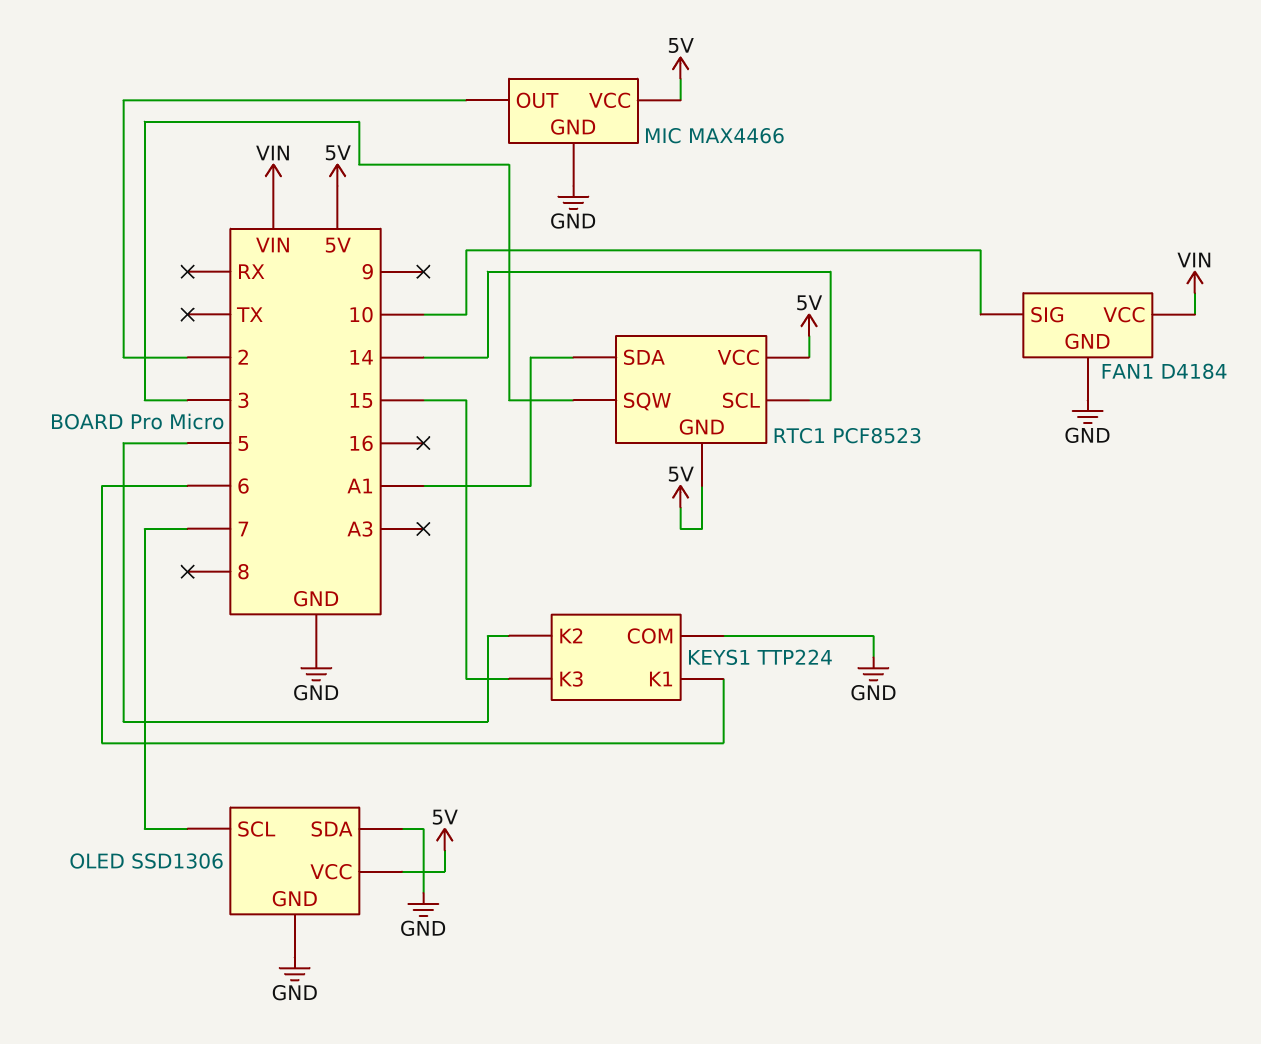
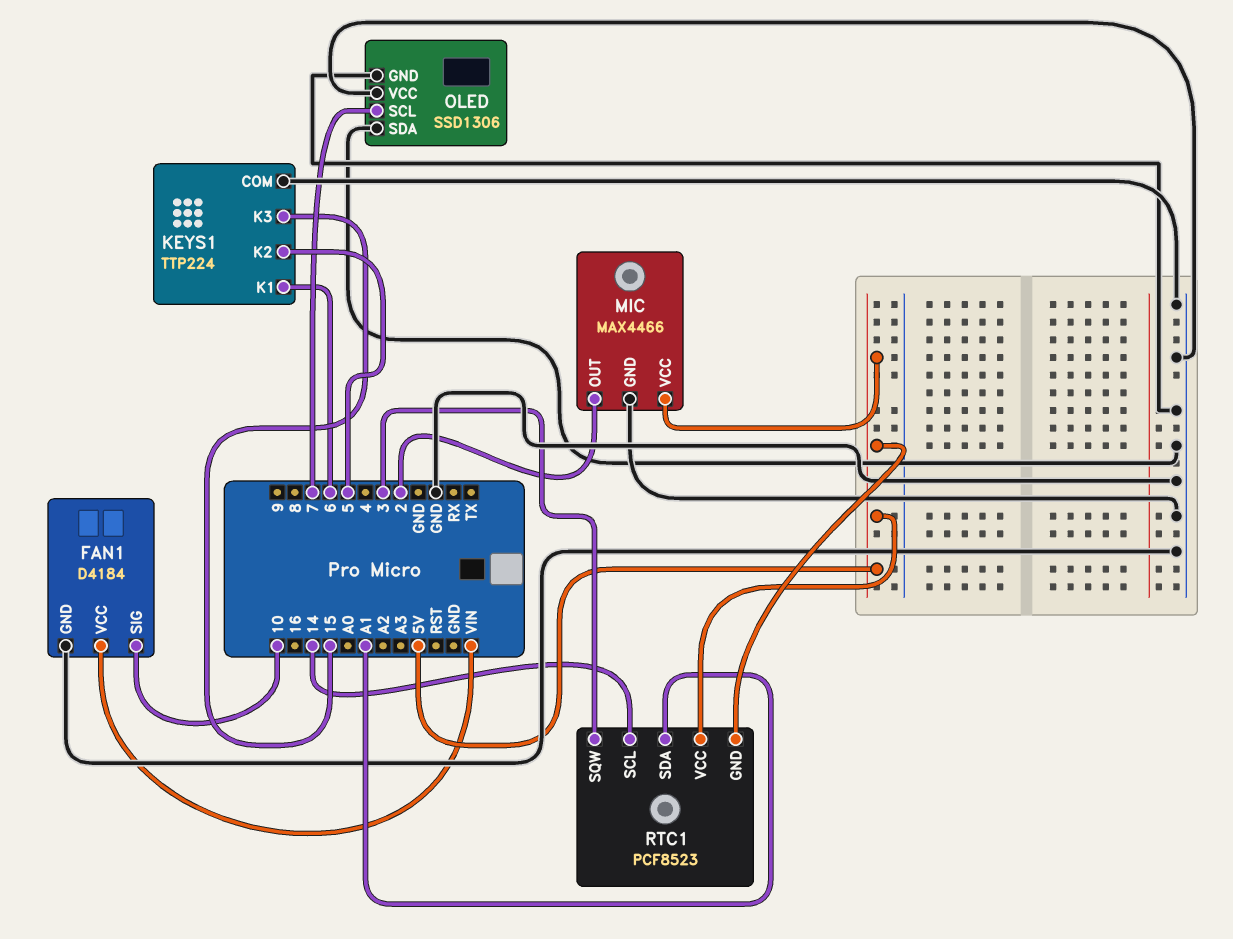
OLED pin VCC: 5V -> GND

